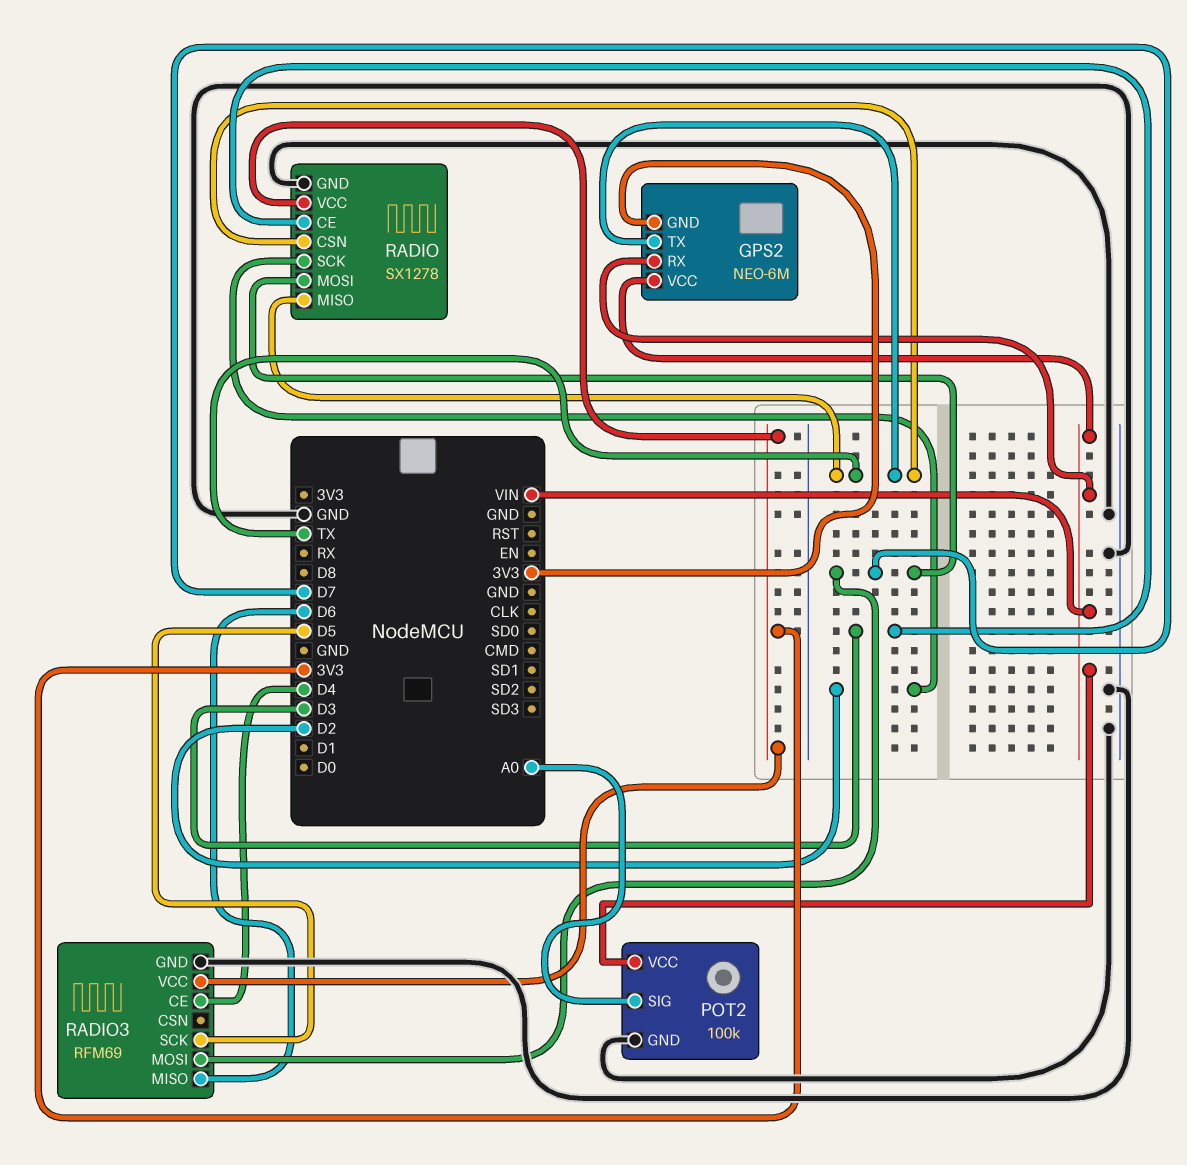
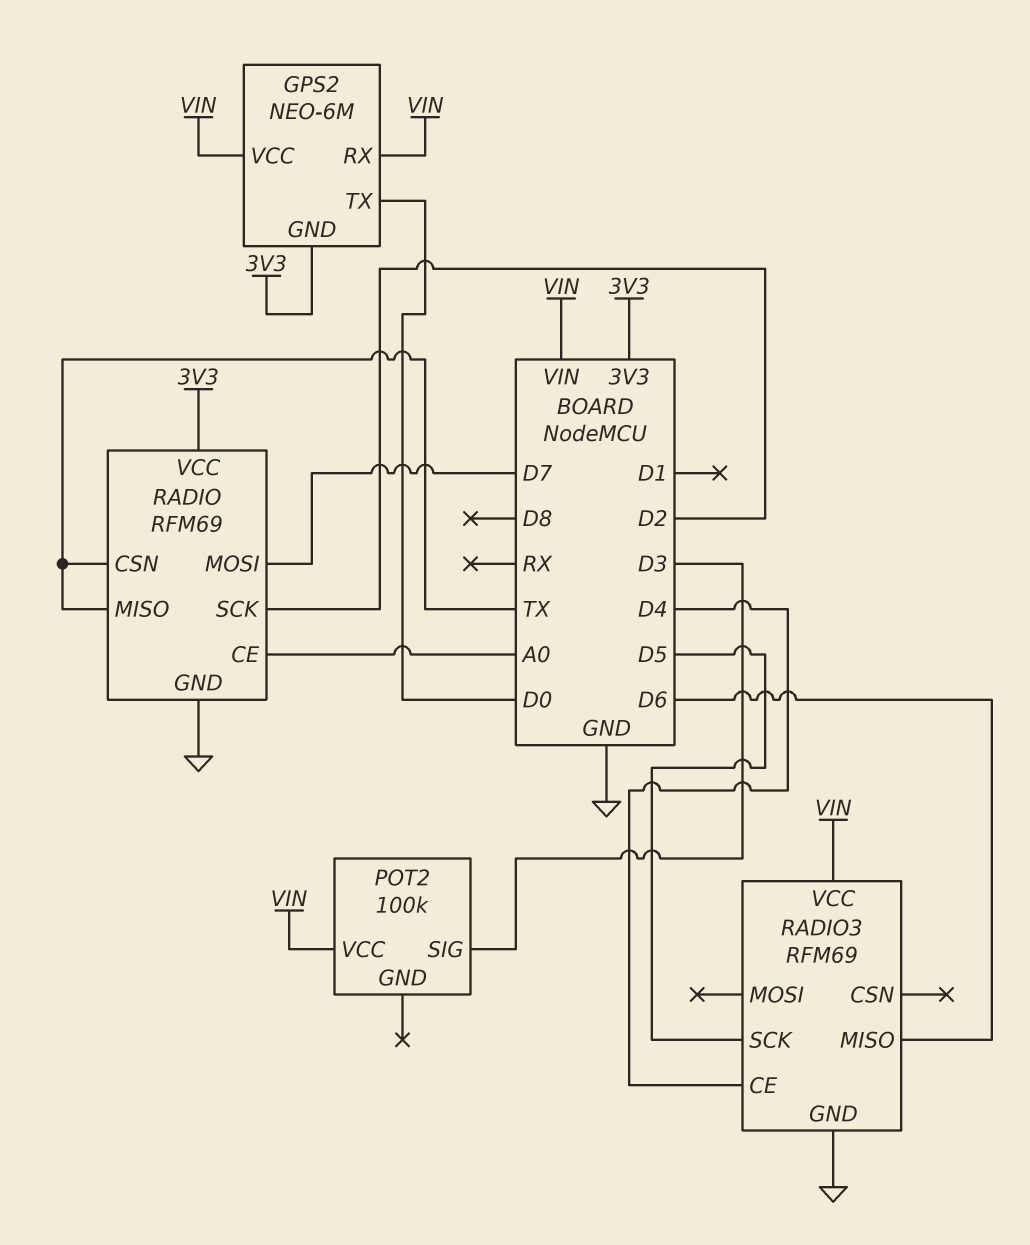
GPS2 pin TX: TX -> D0
POT2 pin GND: GND -> none
POT2 pin SIG: A0 -> D3
RADIO: SX1278 -> RFM69
RADIO pin CE: D3 -> A0
RADIO3 pin MOSI: D7 -> none
RADIO3 pin VCC: 3V3 -> VIN

